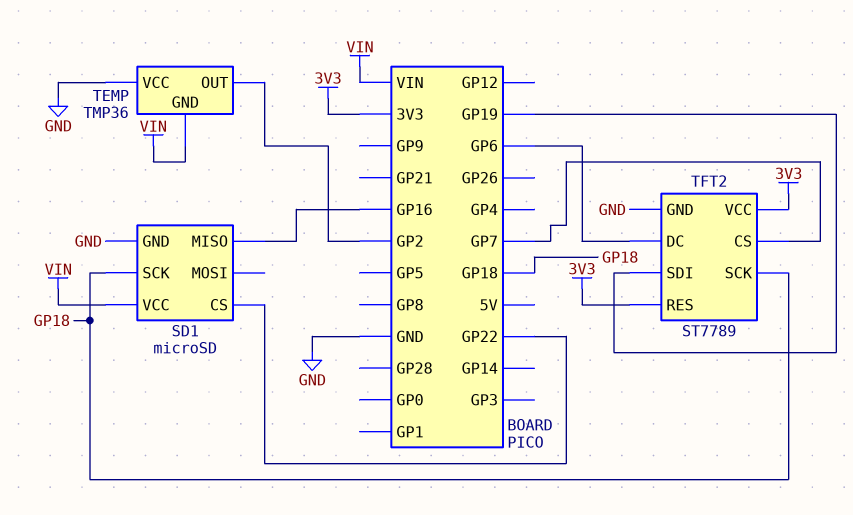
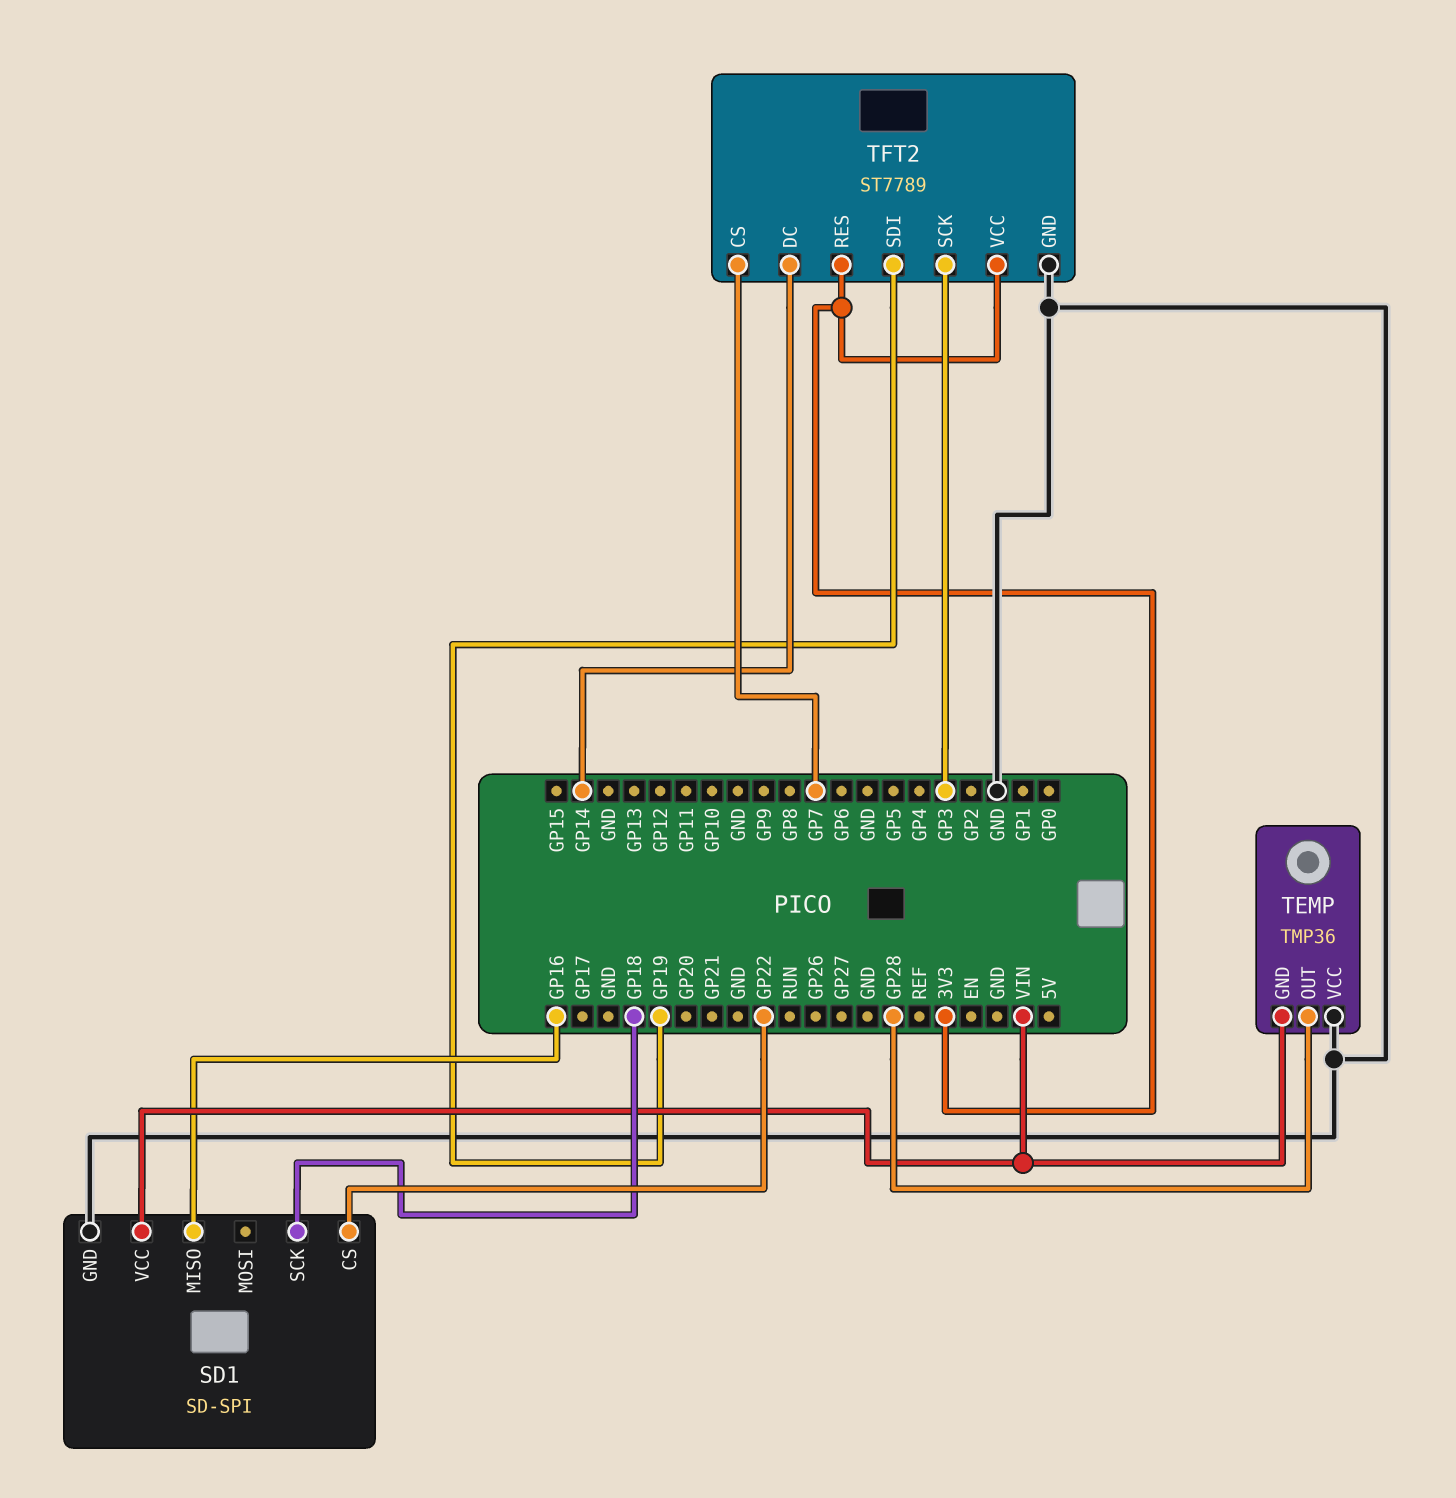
SD1: microSD -> SD-SPI
TEMP pin OUT: GP2 -> GP28
TFT2 pin DC: GP6 -> GP14
TFT2 pin SCK: GP18 -> GP3

